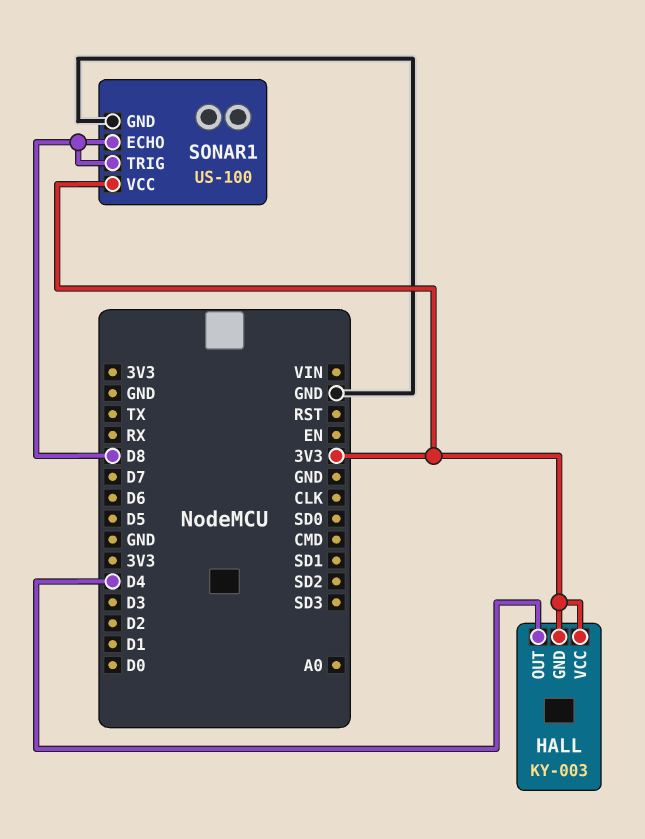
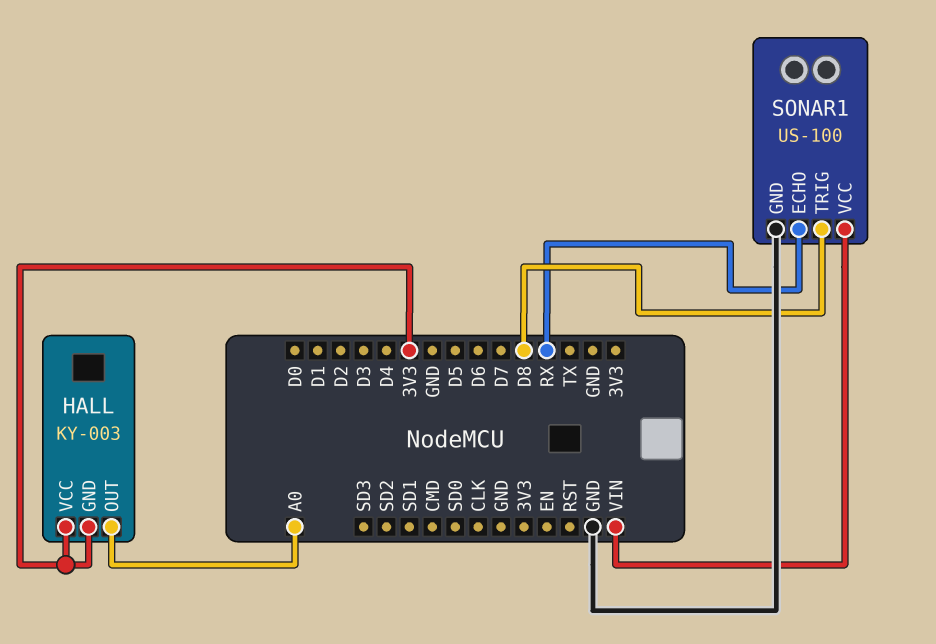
HALL pin OUT: D4 -> A0
SONAR1 pin ECHO: D8 -> RX
SONAR1 pin VCC: 3V3 -> VIN

